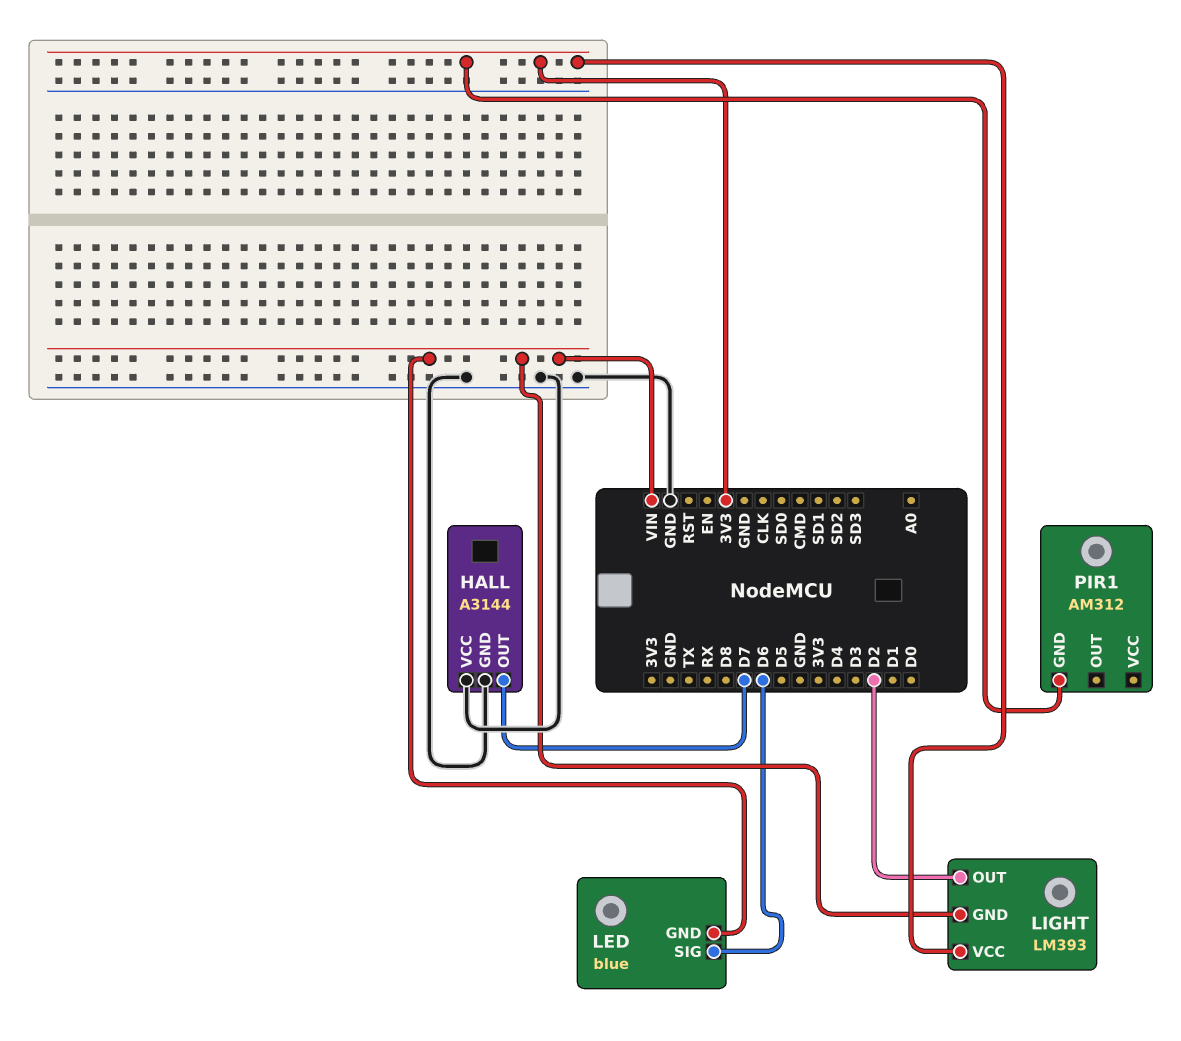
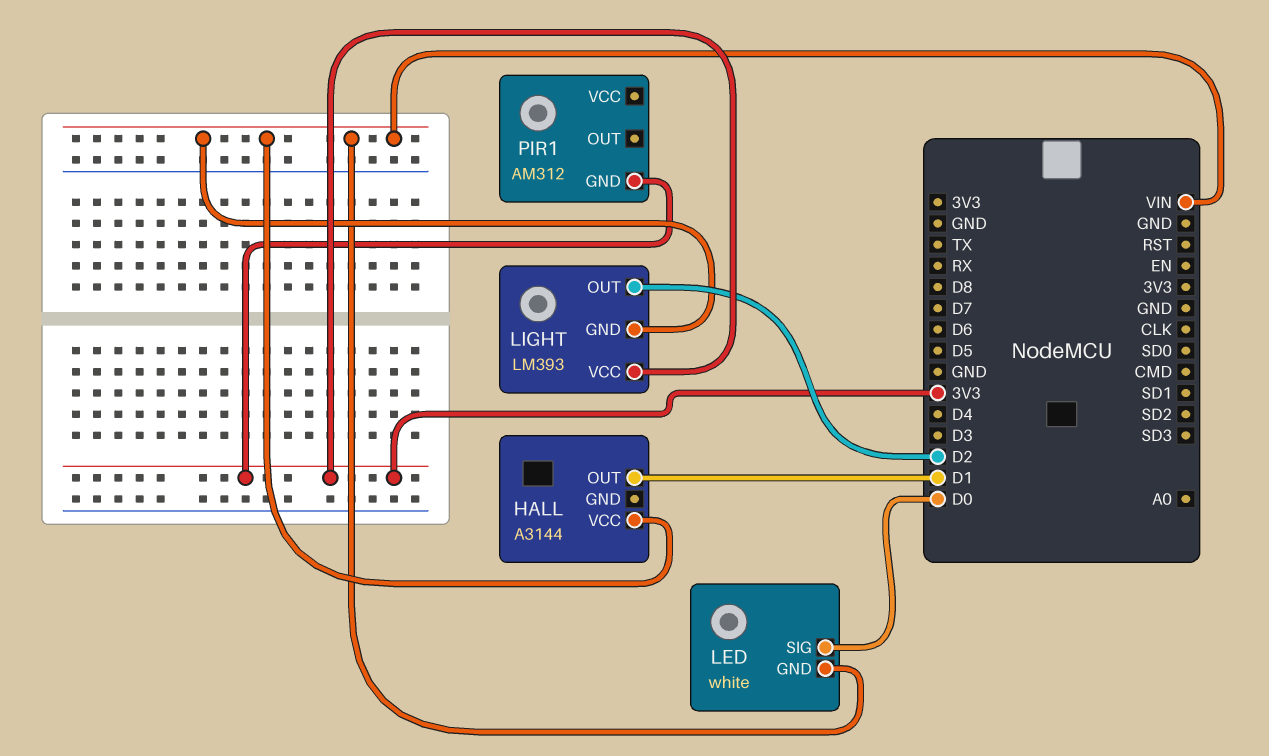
HALL pin GND: GND -> none
HALL pin OUT: D7 -> D1
HALL pin VCC: GND -> VIN
LED: blue -> white
LED pin SIG: D6 -> D0

